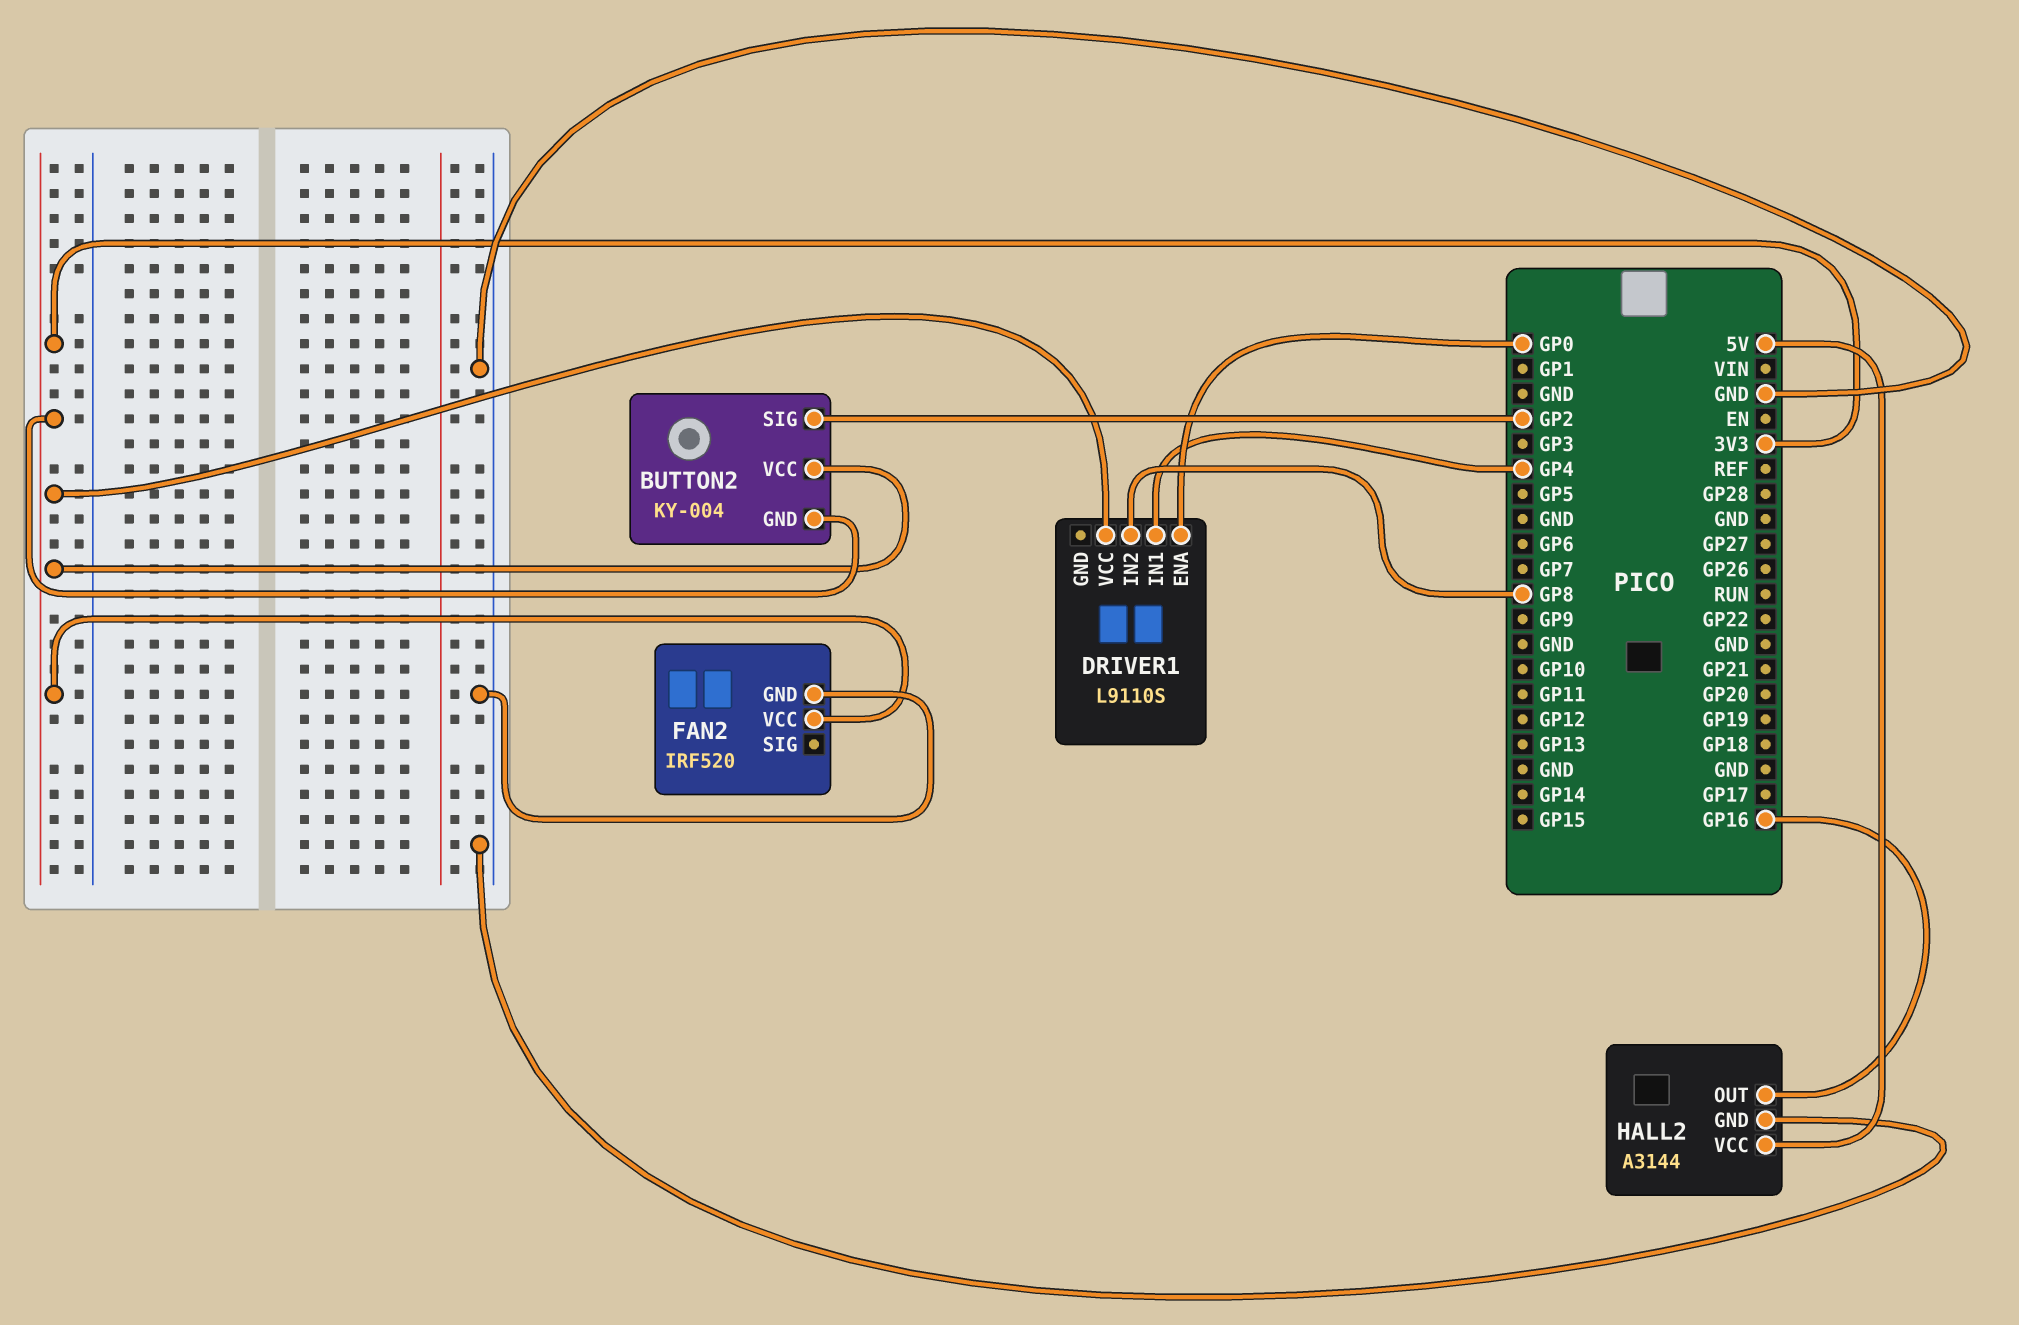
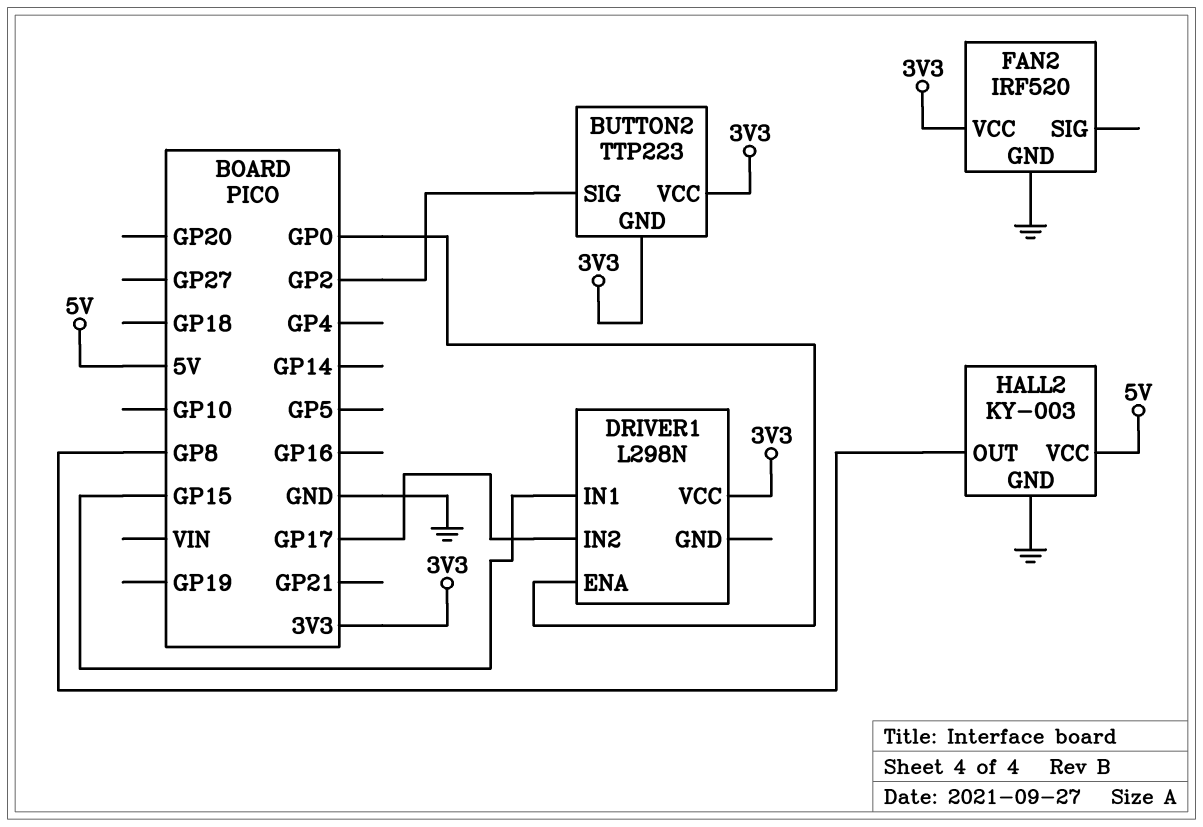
BUTTON2: KY-004 -> TTP223
DRIVER1: L9110S -> L298N
DRIVER1 pin IN1: GP4 -> GP15
DRIVER1 pin IN2: GP8 -> GP17
HALL2: A3144 -> KY-003
HALL2 pin OUT: GP16 -> GP8

